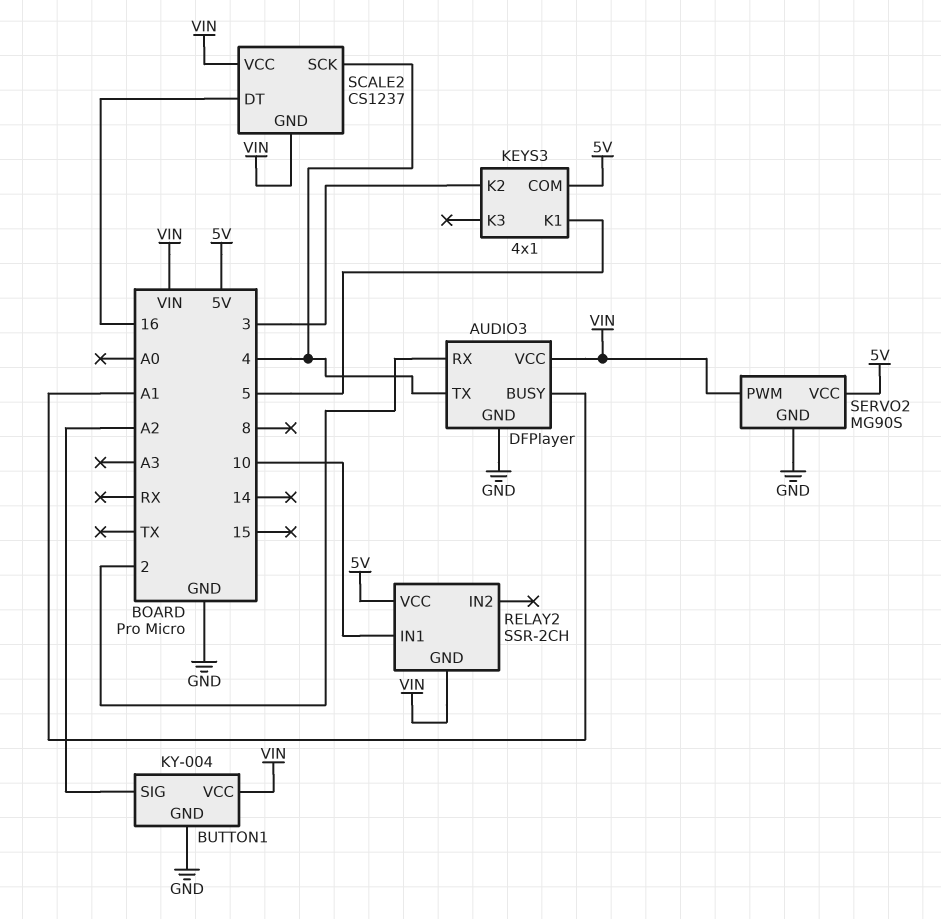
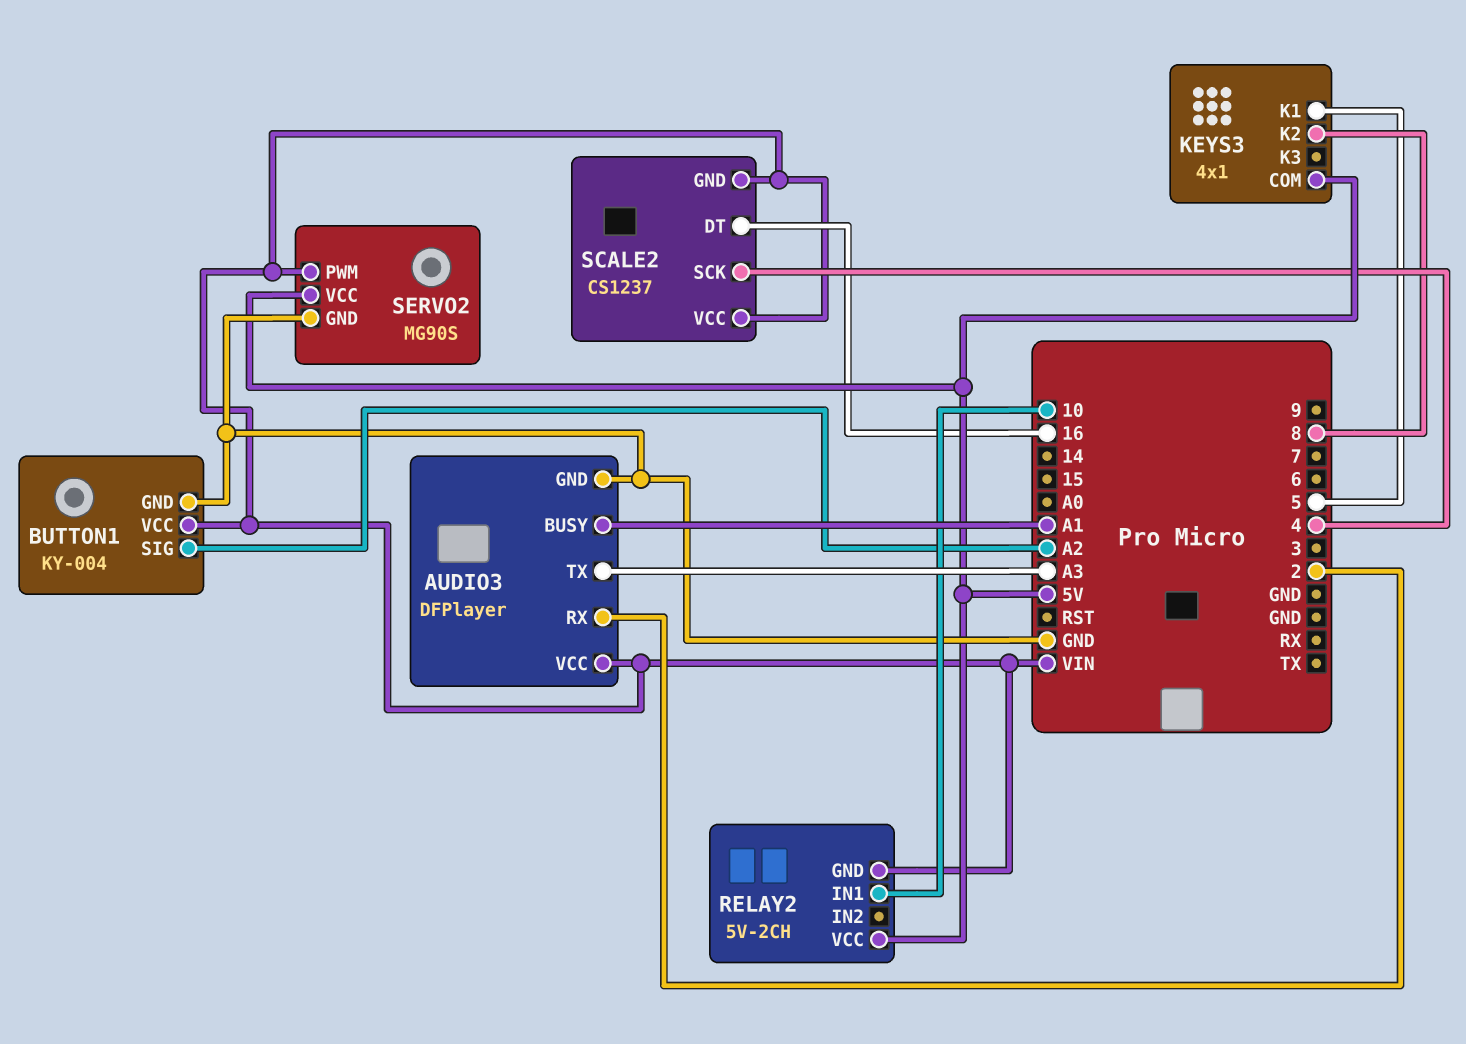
AUDIO3 pin TX: 4 -> A3
KEYS3 pin K2: 3 -> 8
RELAY2: SSR-2CH -> 5V-2CH

